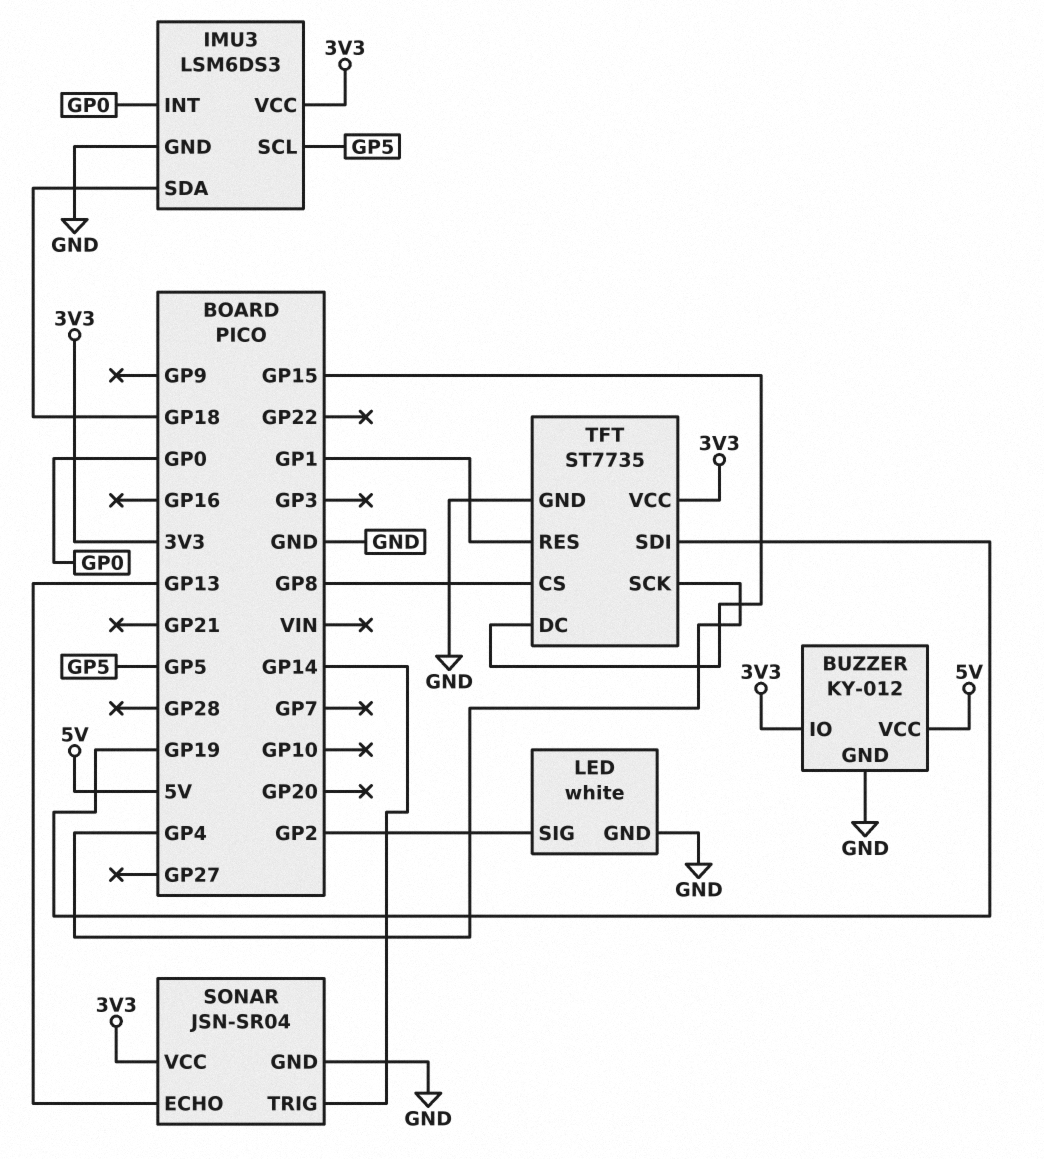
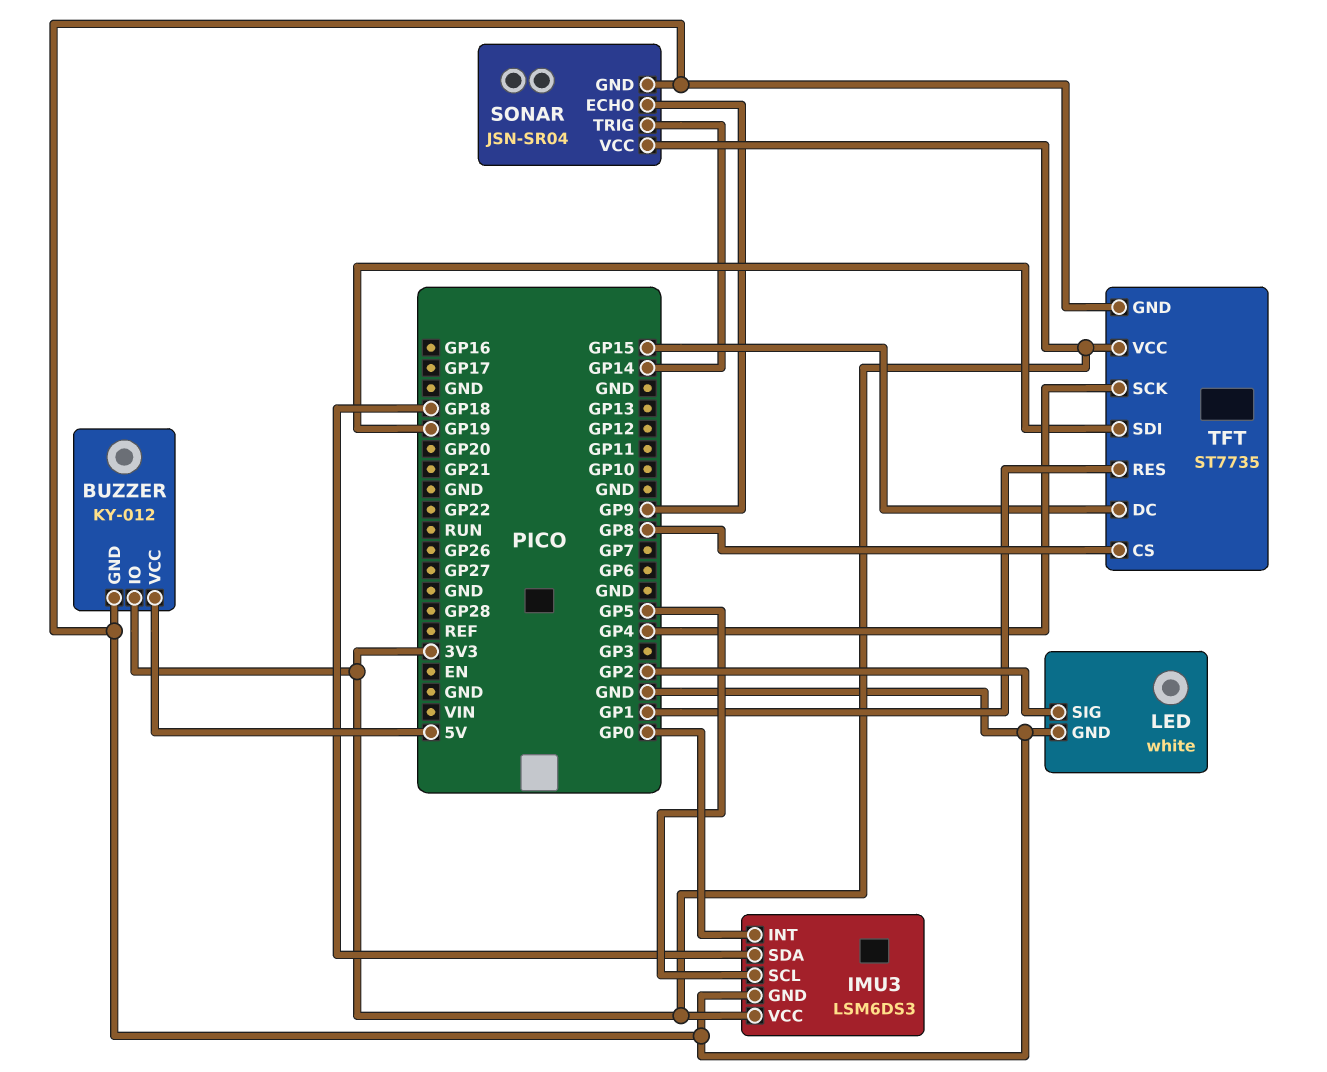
SONAR pin ECHO: GP13 -> GP9

